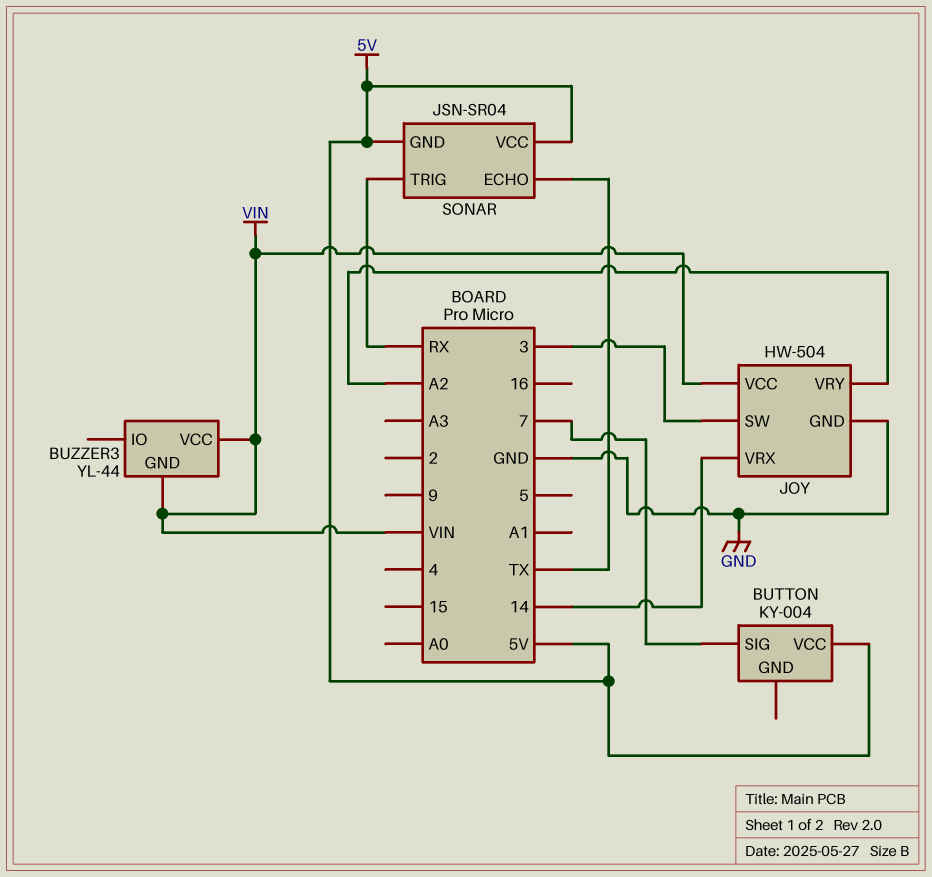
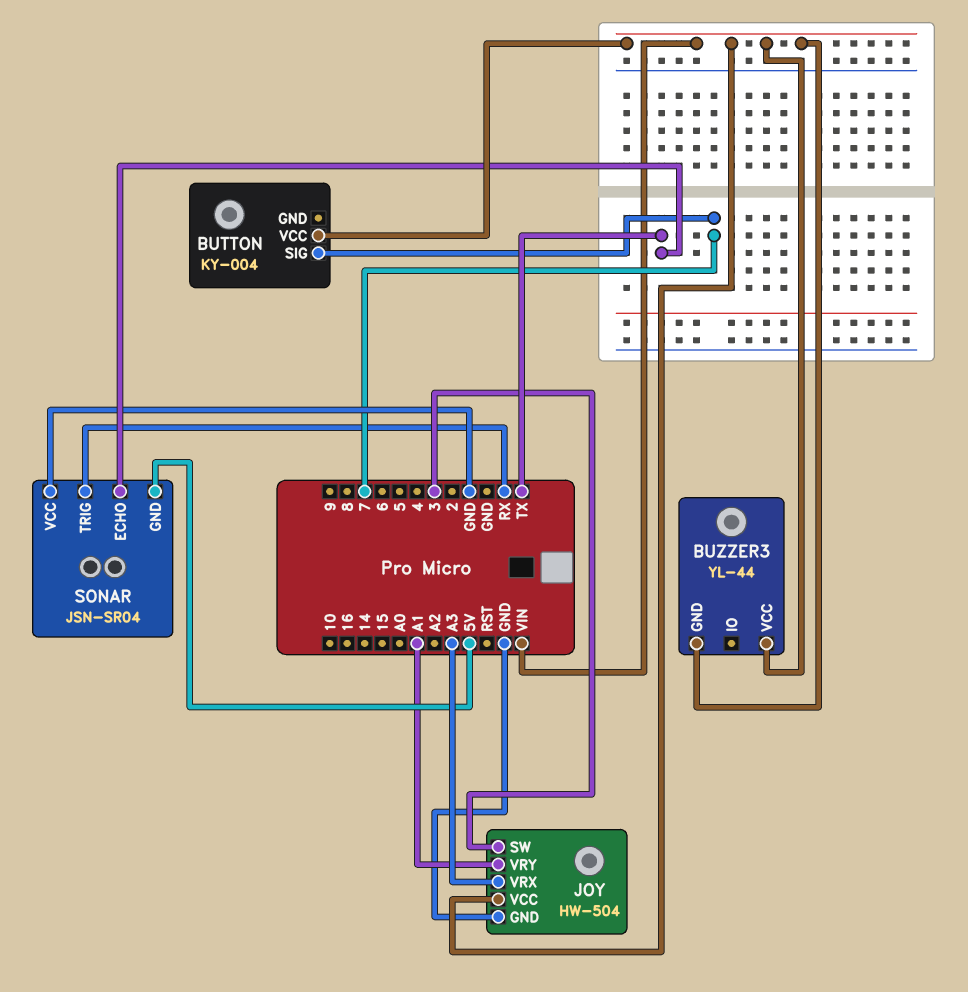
BUTTON pin VCC: 5V -> VIN
JOY pin VRX: 14 -> A3
JOY pin VRY: A2 -> A1
SONAR pin VCC: 5V -> GND

